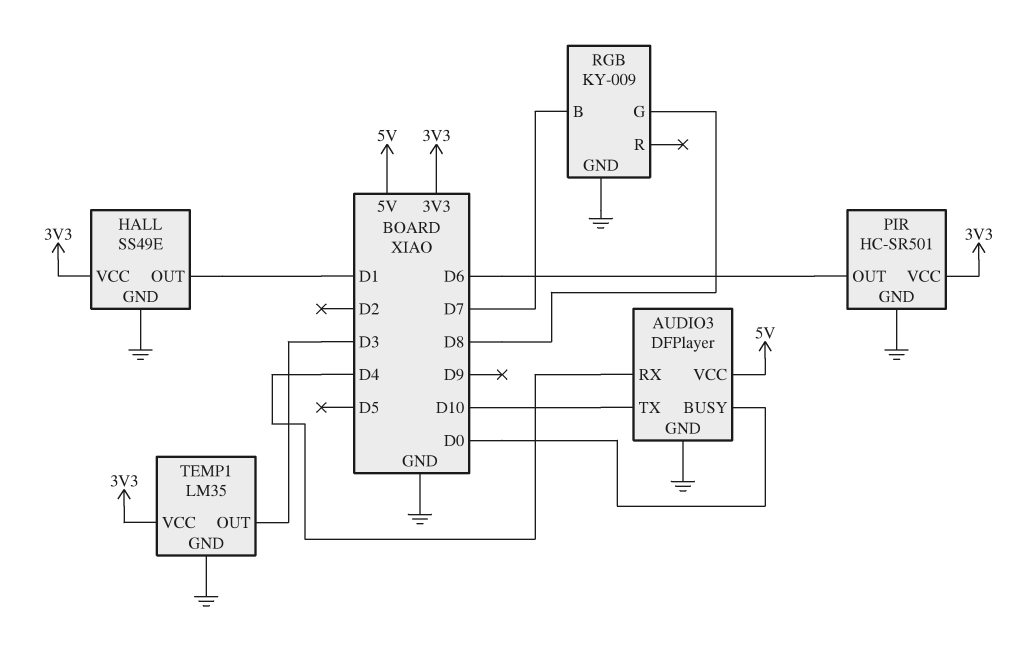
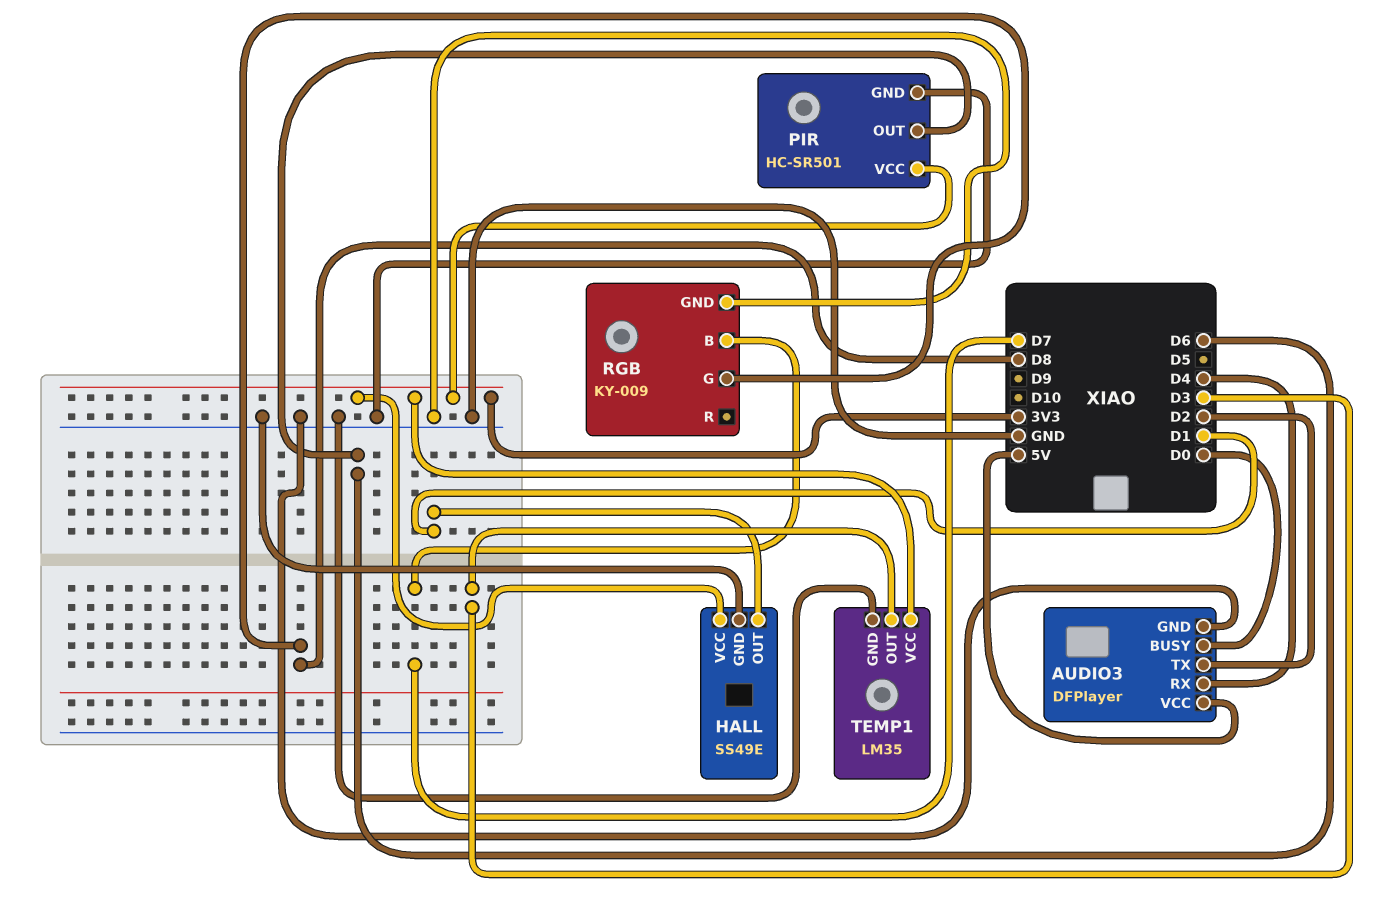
AUDIO3 pin TX: D10 -> D2

